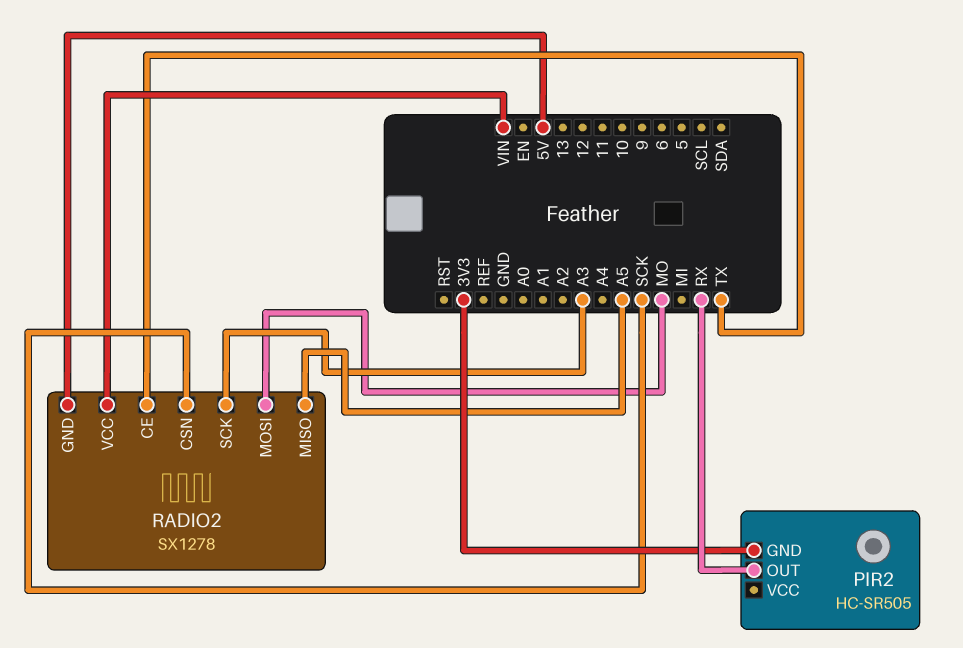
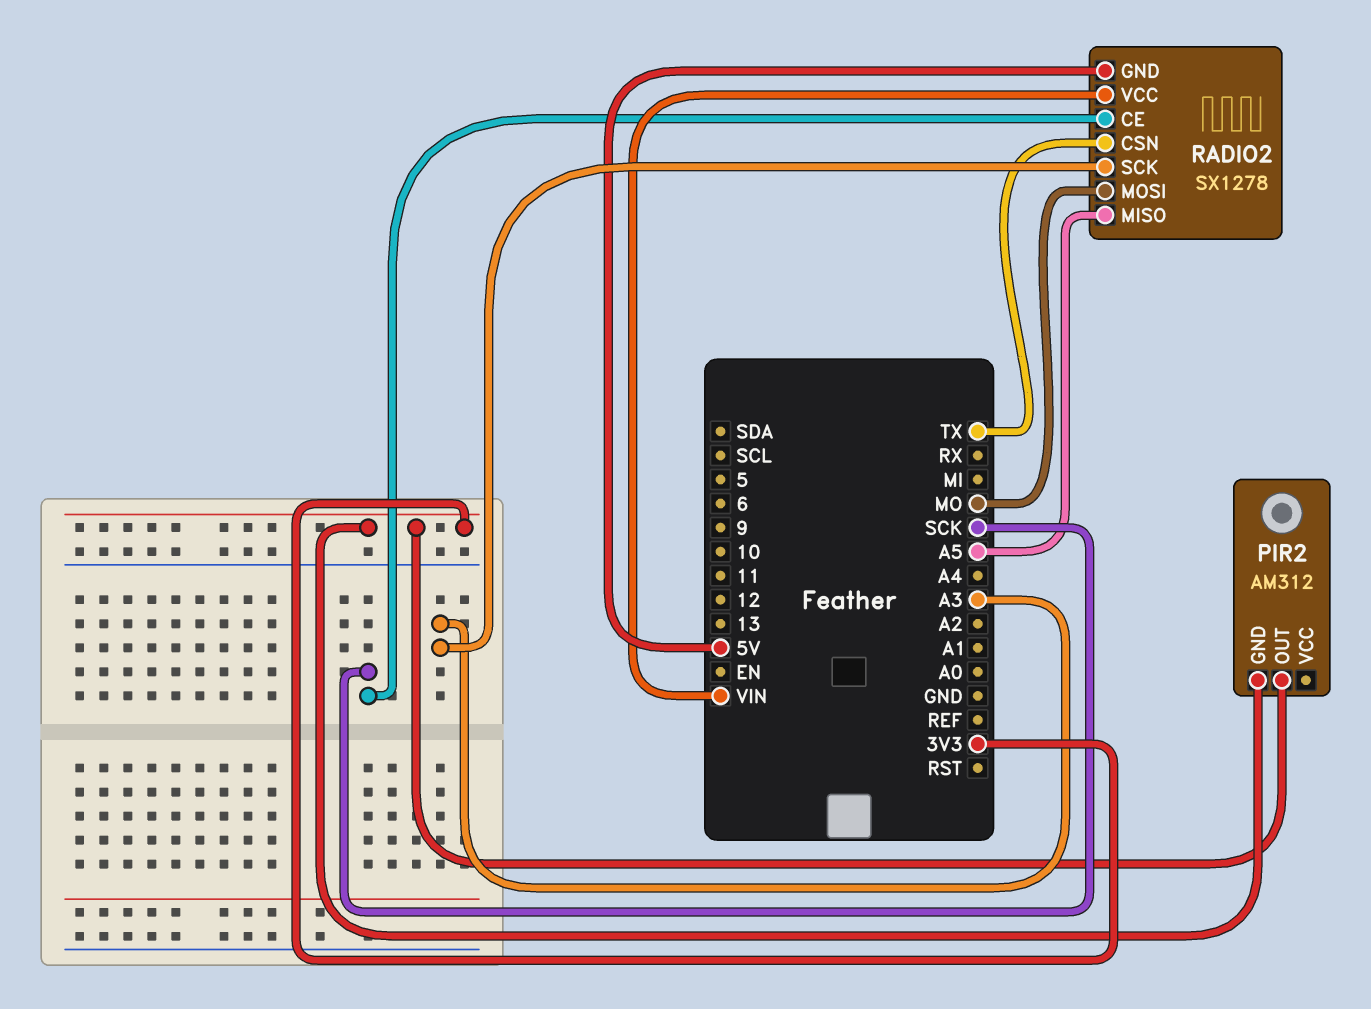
PIR2: HC-SR505 -> AM312
PIR2 pin OUT: RX -> 3V3
RADIO2 pin CE: TX -> SCK
RADIO2 pin CSN: SCK -> TX

